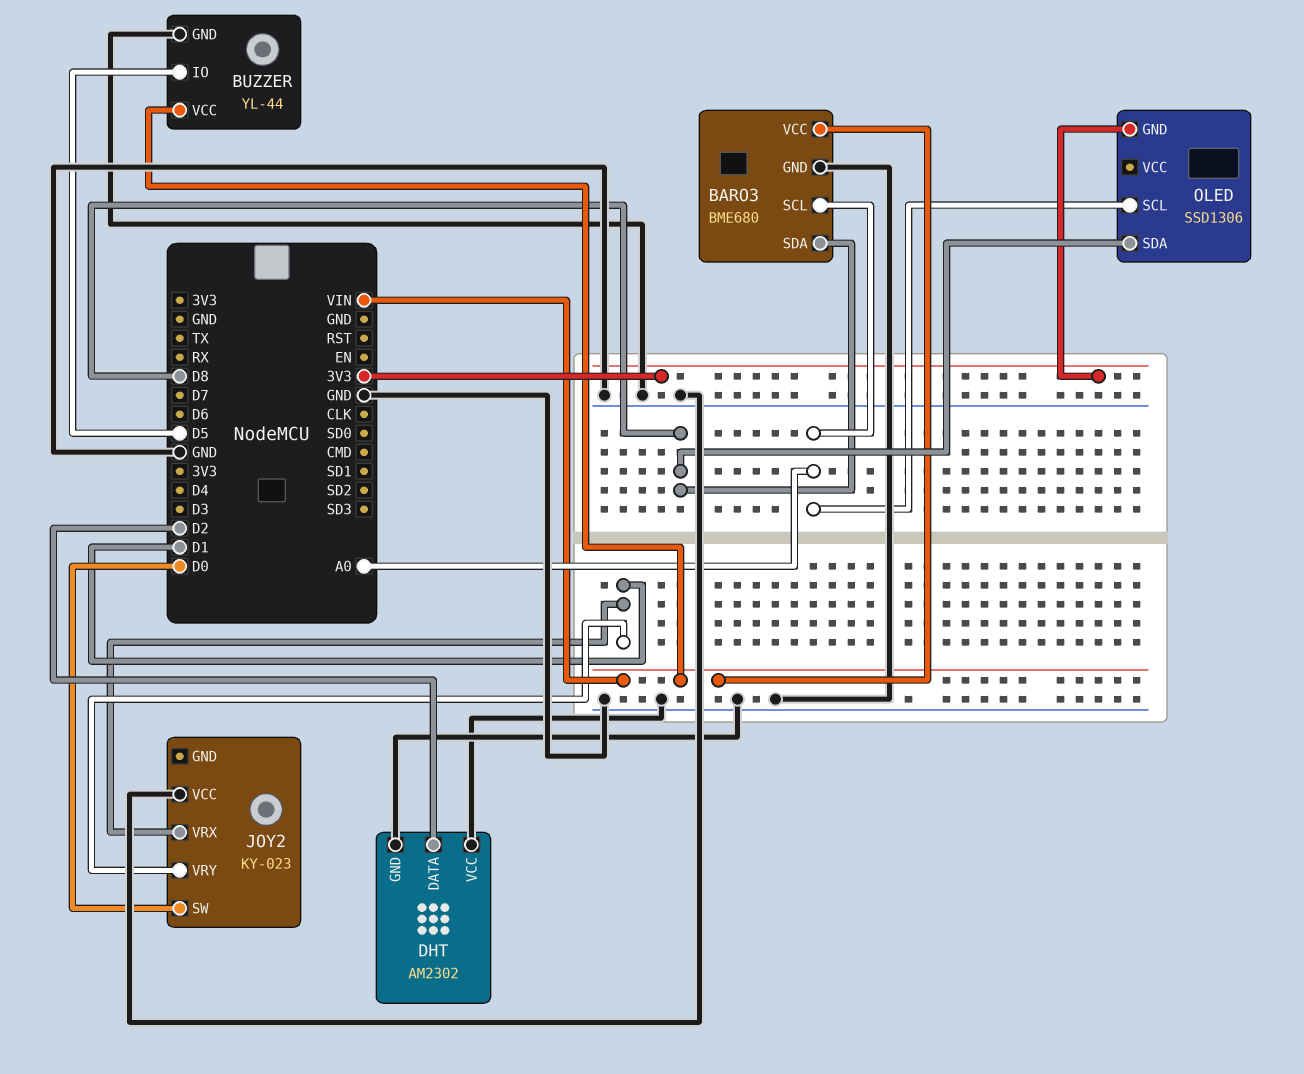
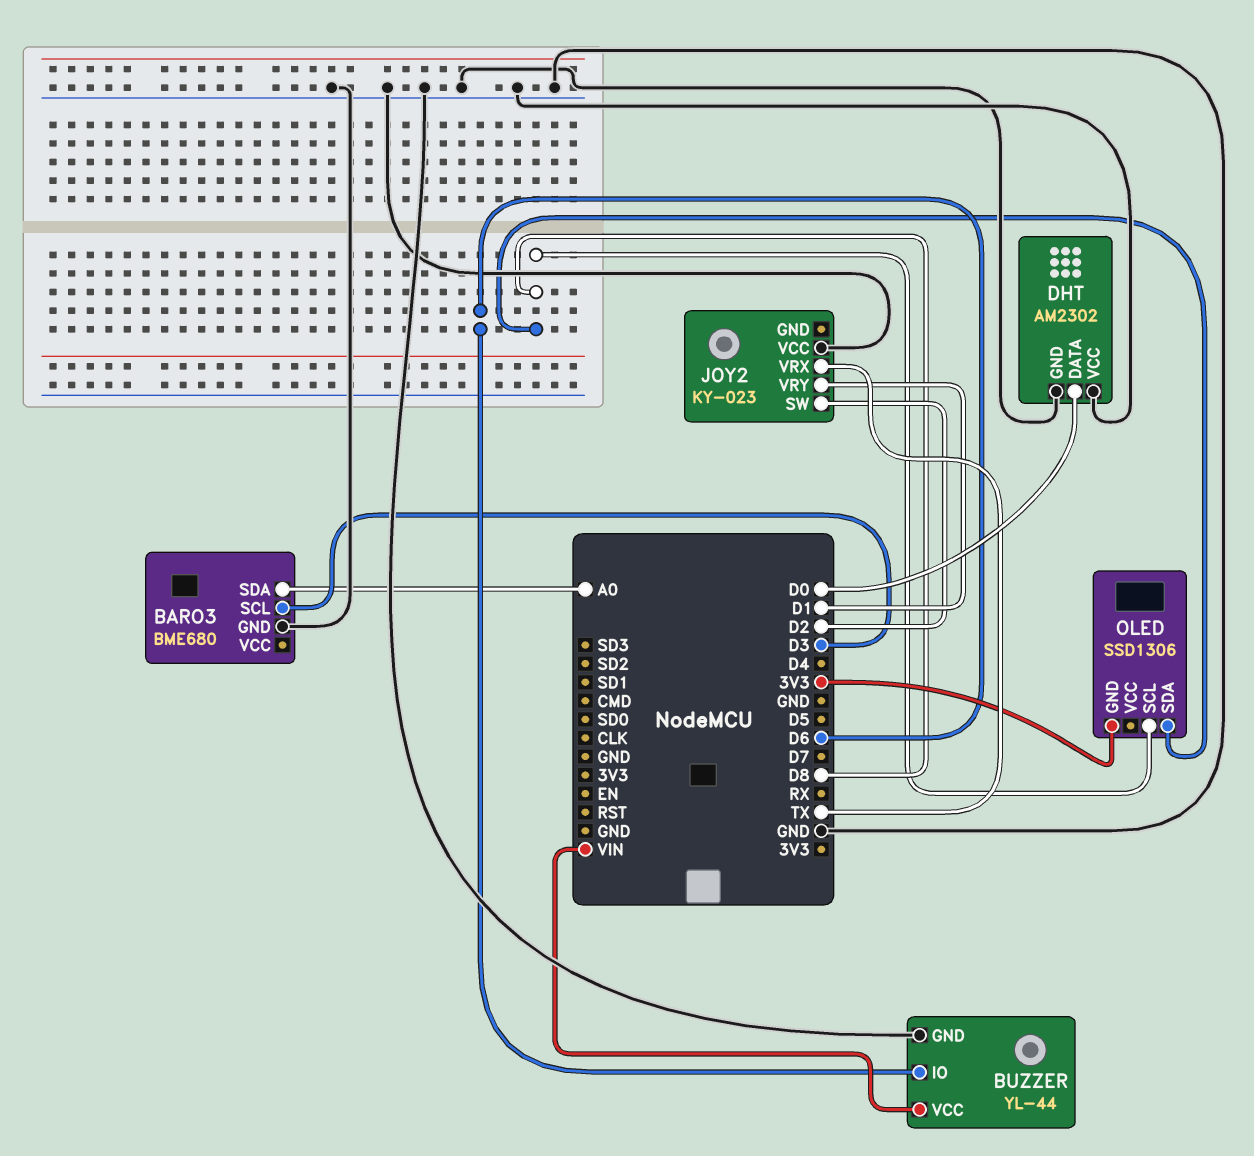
BARO3 pin SCL: A0 -> D3
BARO3 pin SDA: D8 -> A0
BARO3 pin VCC: VIN -> none
BUZZER pin IO: D5 -> D6
DHT pin DATA: D2 -> D0
JOY2 pin SW: D0 -> D2
JOY2 pin VRX: D1 -> TX
OLED pin SCL: A0 -> D8

